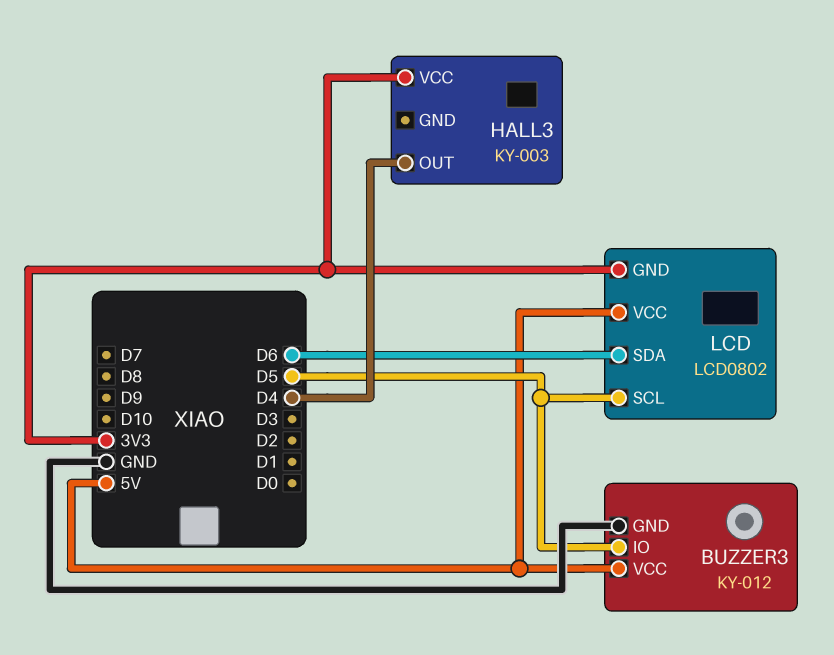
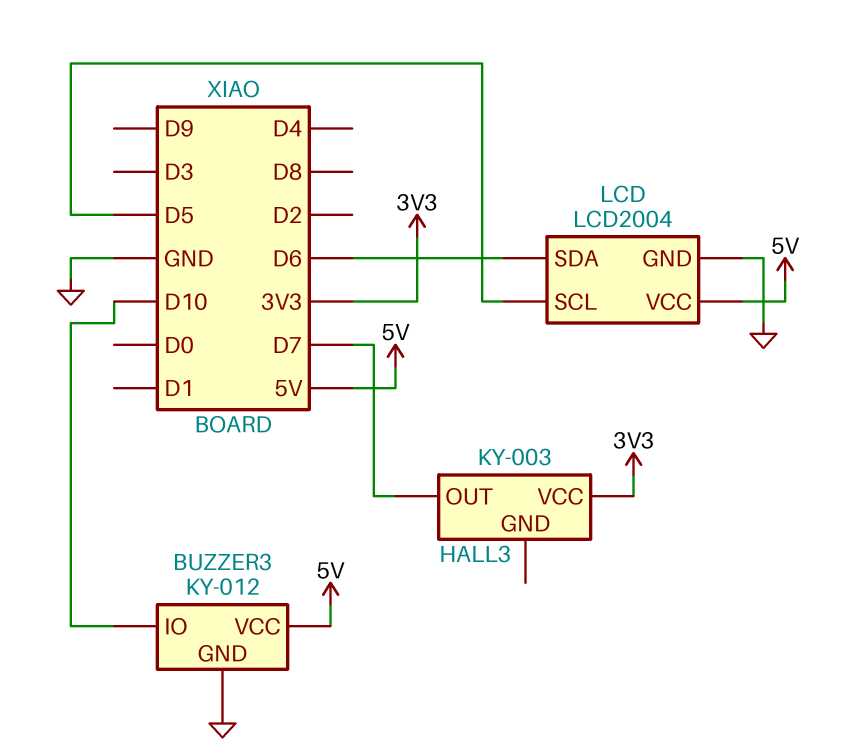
BUZZER3 pin IO: D5 -> D10
HALL3 pin OUT: D4 -> D7
LCD: LCD0802 -> LCD2004
LCD pin GND: 3V3 -> GND

